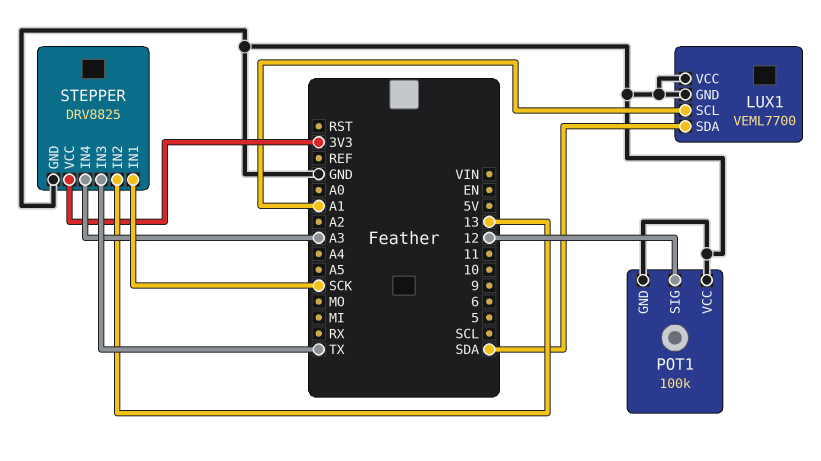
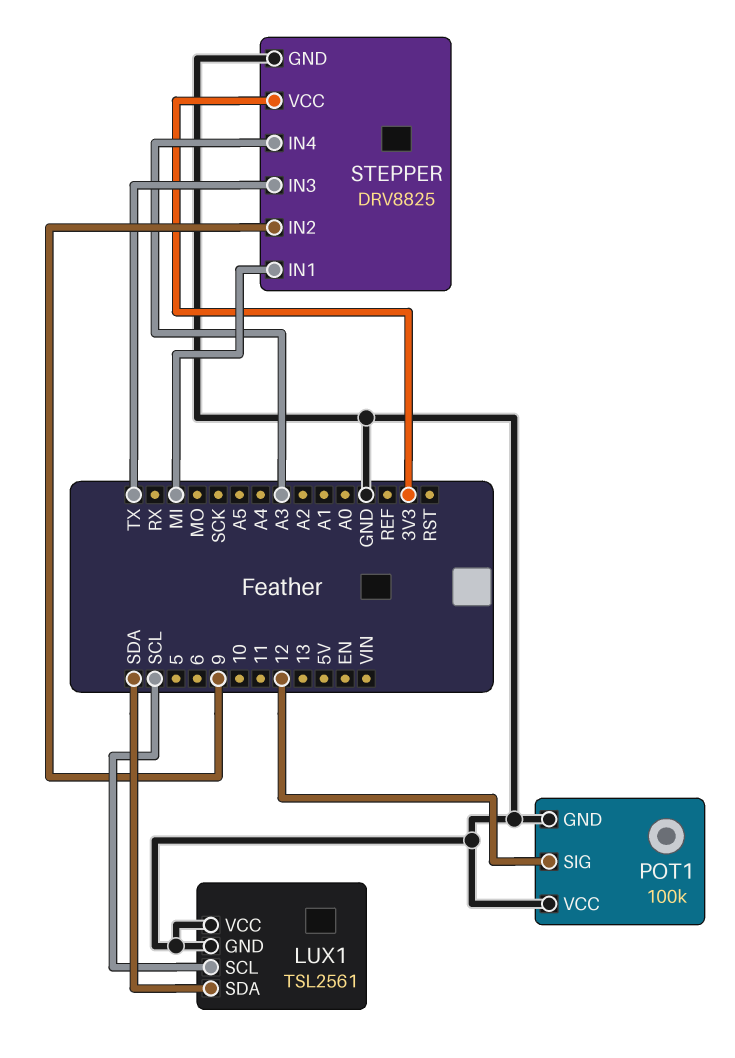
LUX1: VEML7700 -> TSL2561
LUX1 pin SCL: A1 -> SCL
STEPPER pin IN1: SCK -> MI
STEPPER pin IN2: 13 -> 9

